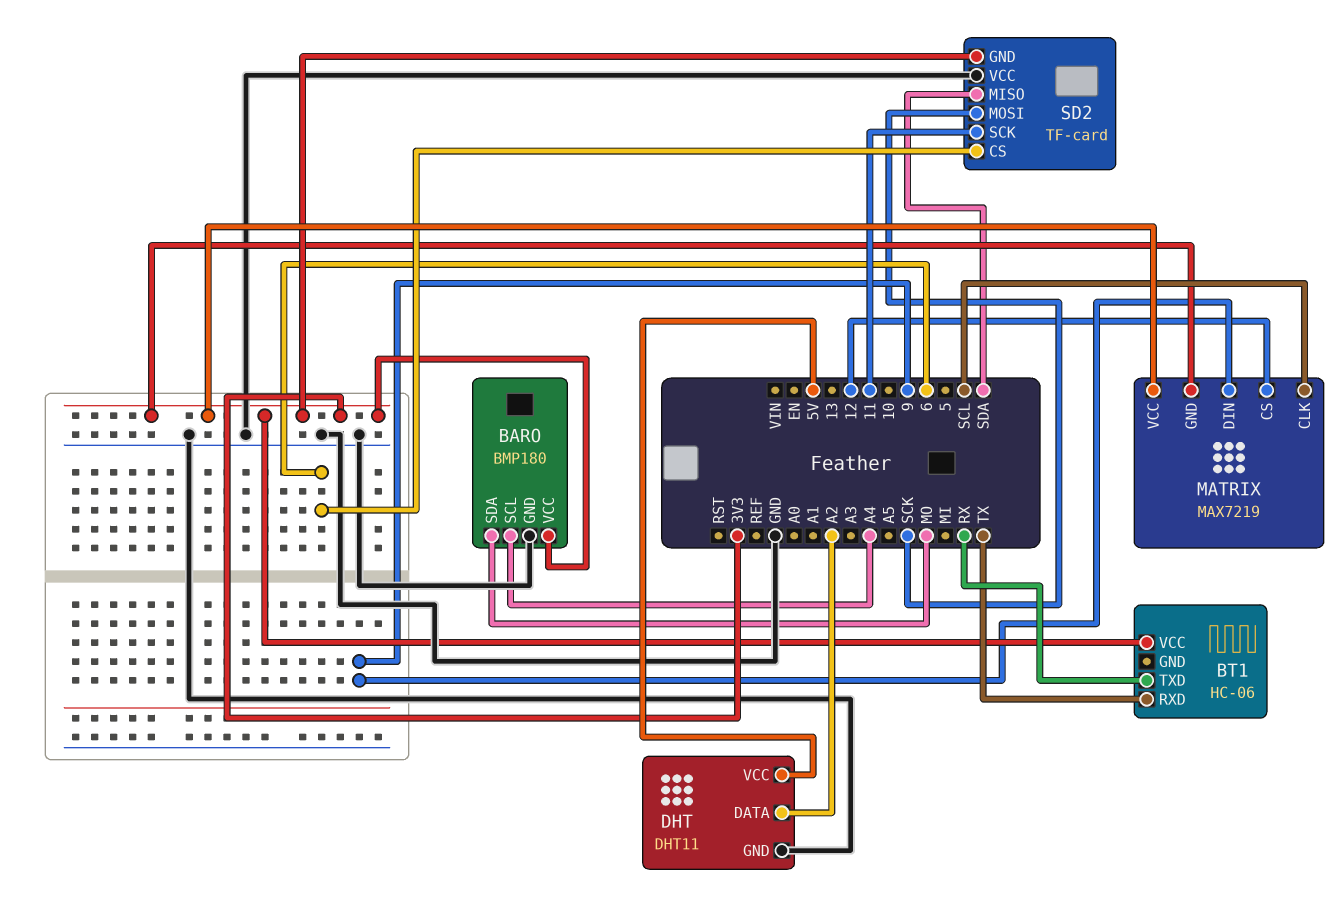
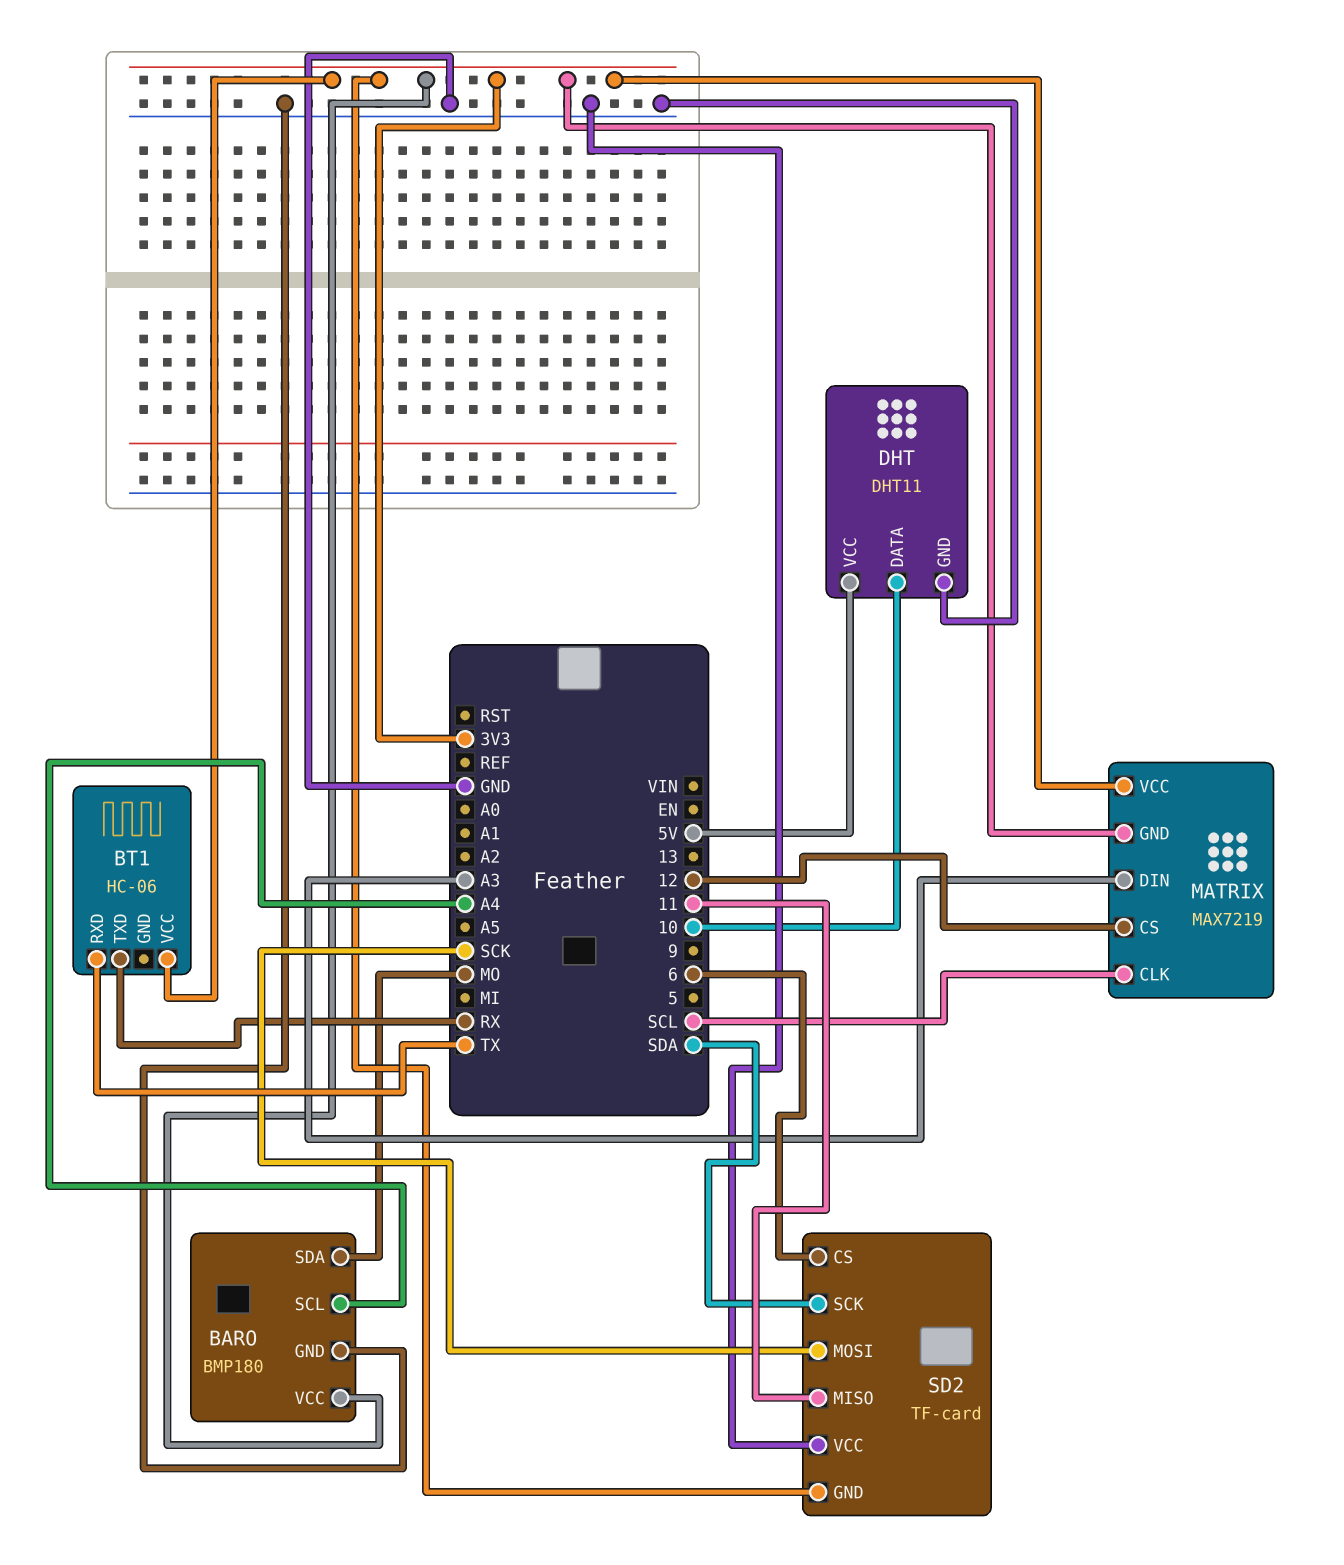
DHT pin DATA: A2 -> 10
MATRIX pin DIN: 9 -> A3
SD2 pin MISO: SDA -> 11
SD2 pin SCK: 11 -> SDA

